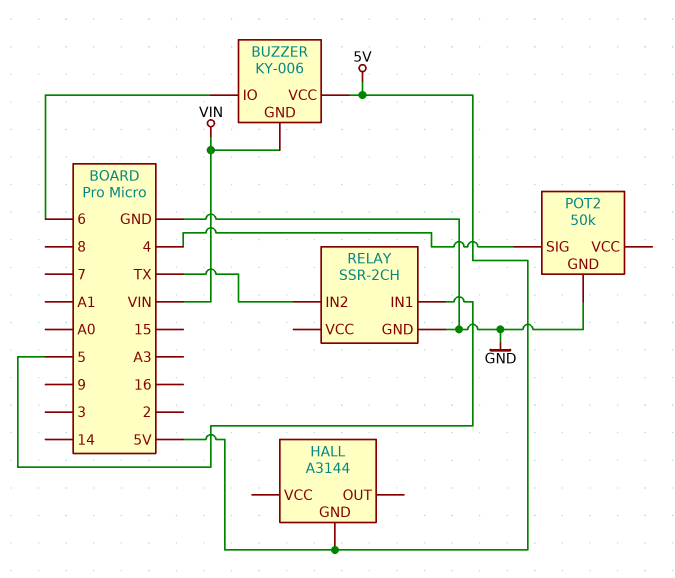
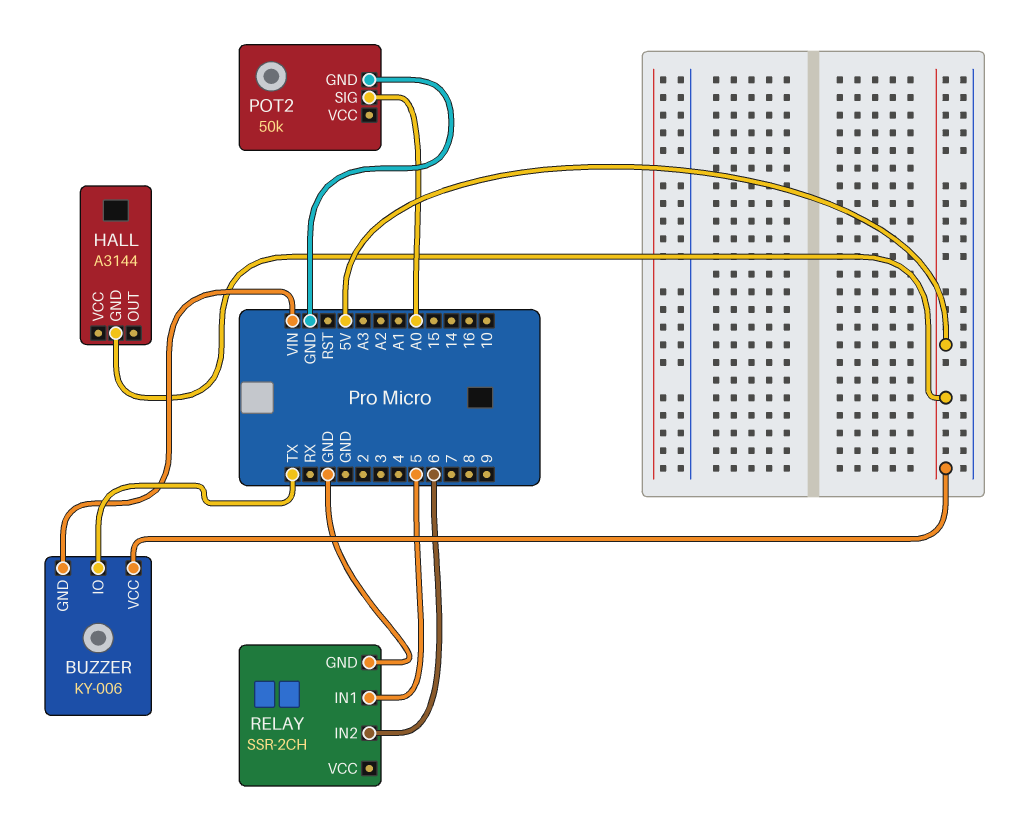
BUZZER pin IO: 6 -> TX
POT2 pin SIG: 4 -> A0
RELAY pin IN2: TX -> 6

